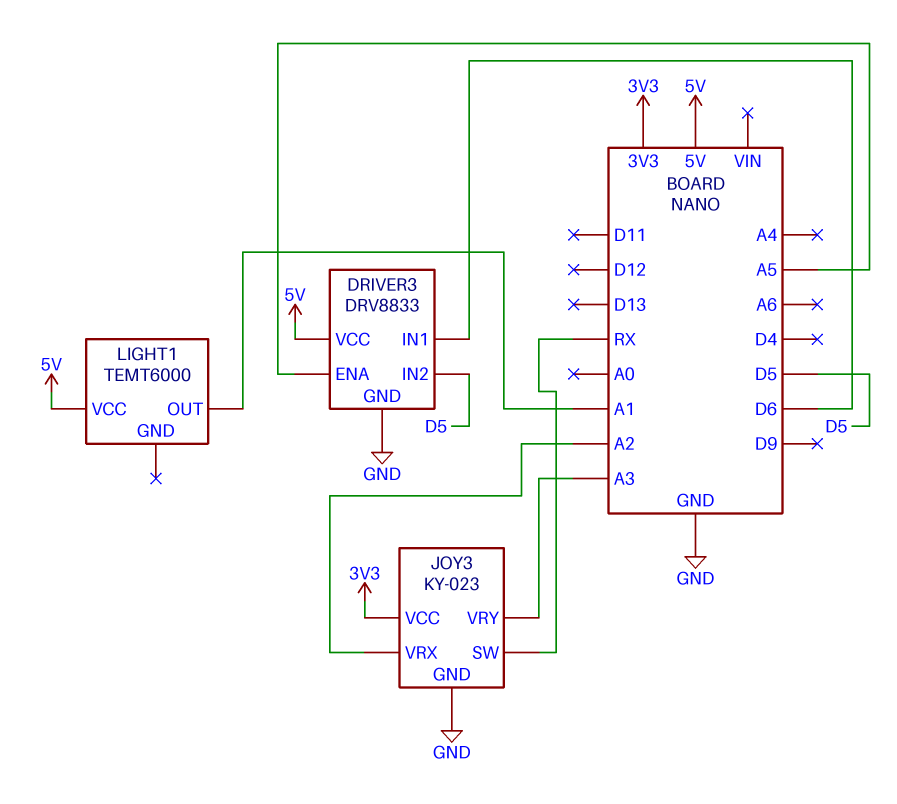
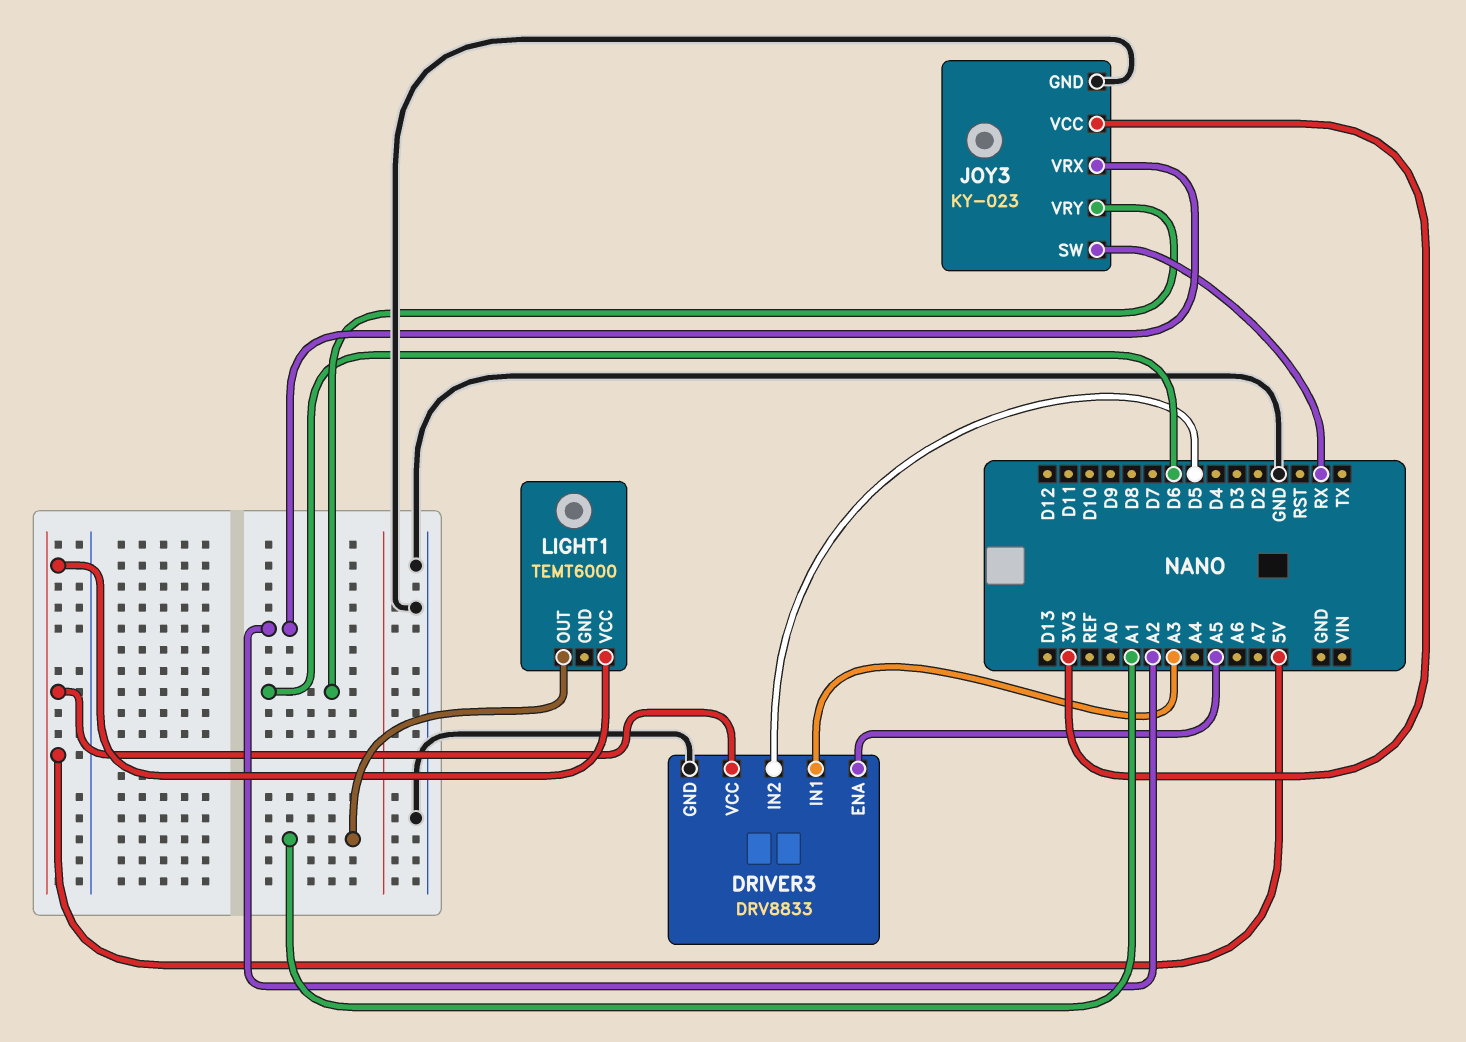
DRIVER3 pin IN1: D6 -> A3
JOY3 pin VRY: A3 -> D6

